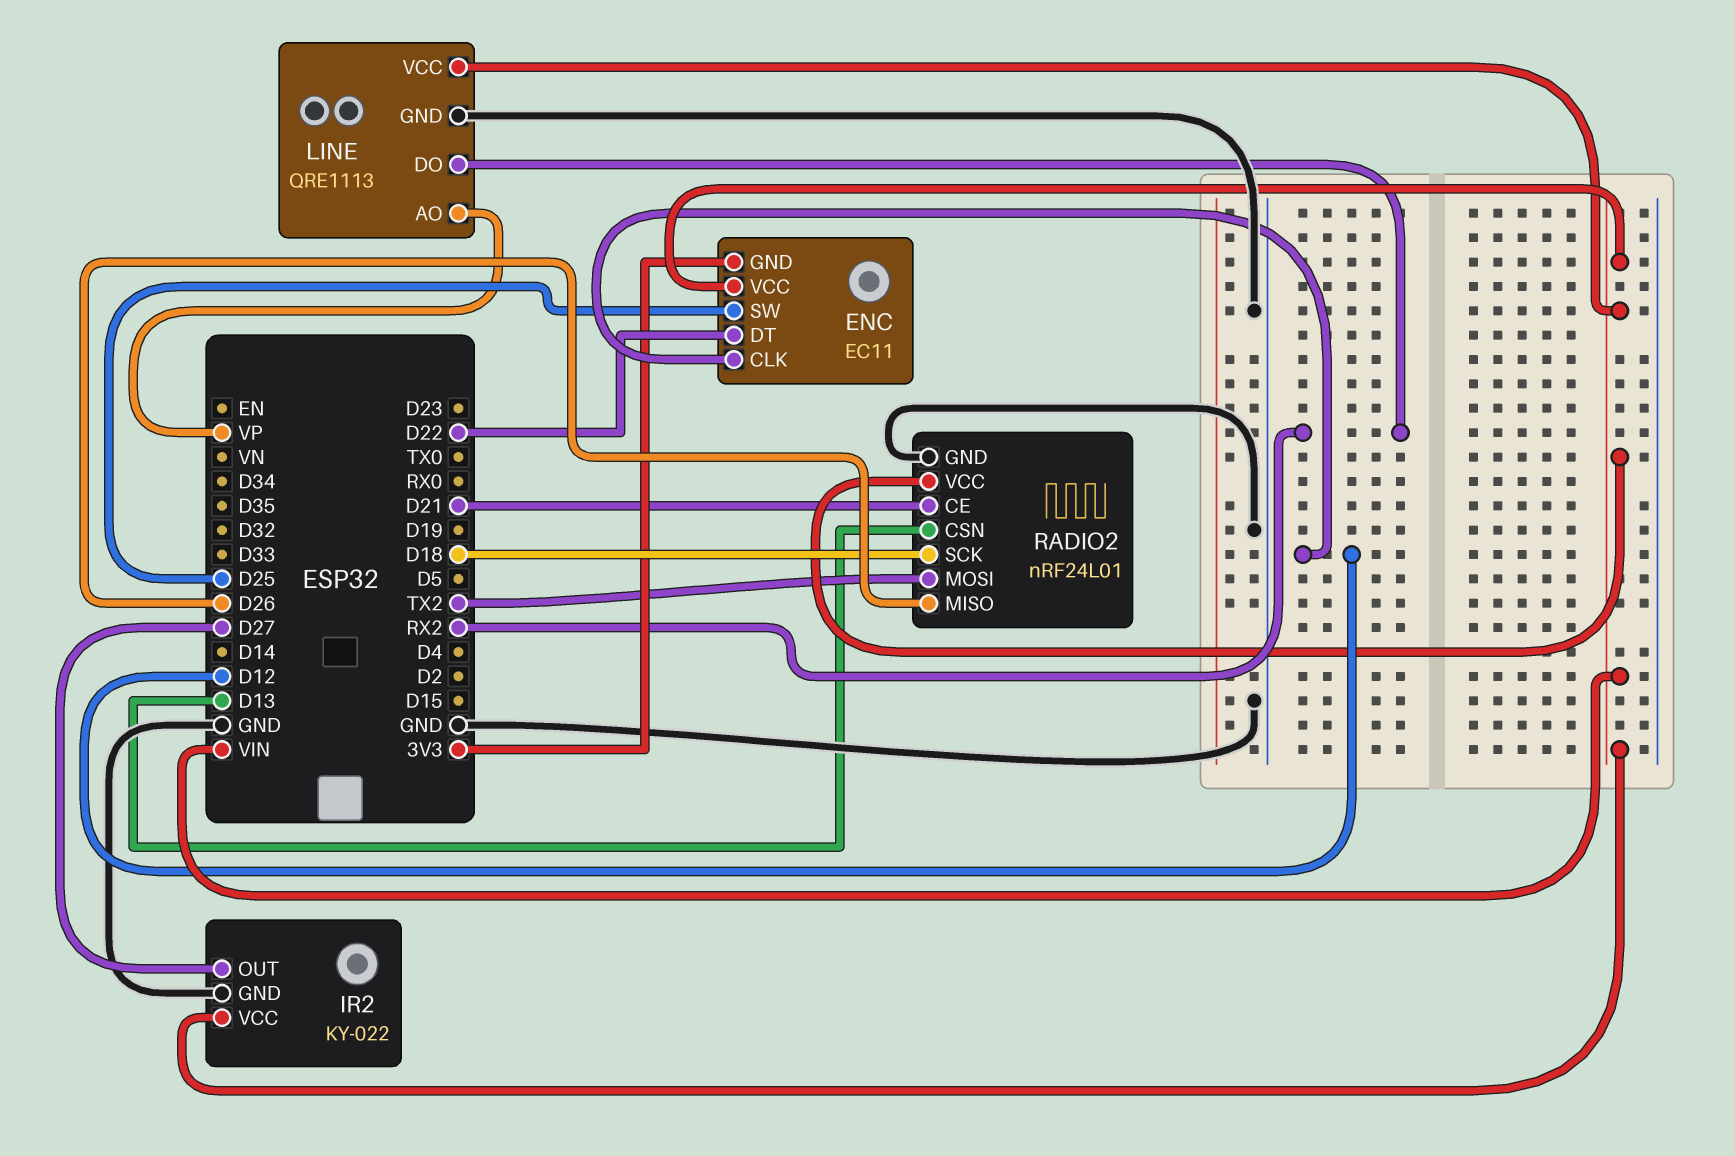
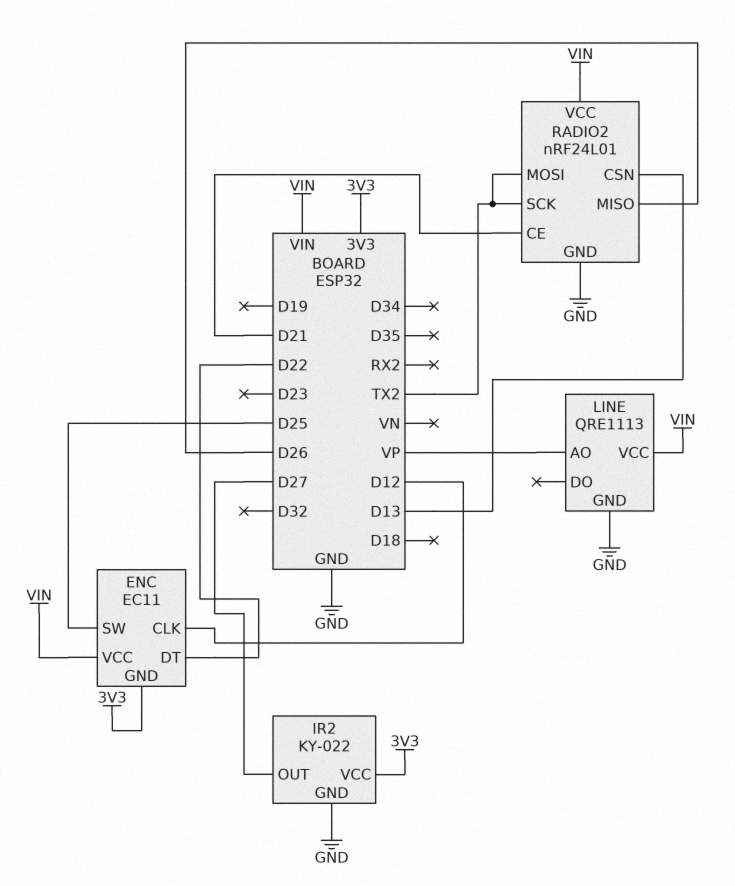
IR2 pin VCC: VIN -> 3V3
LINE pin DO: RX2 -> none
RADIO2 pin SCK: D18 -> TX2

